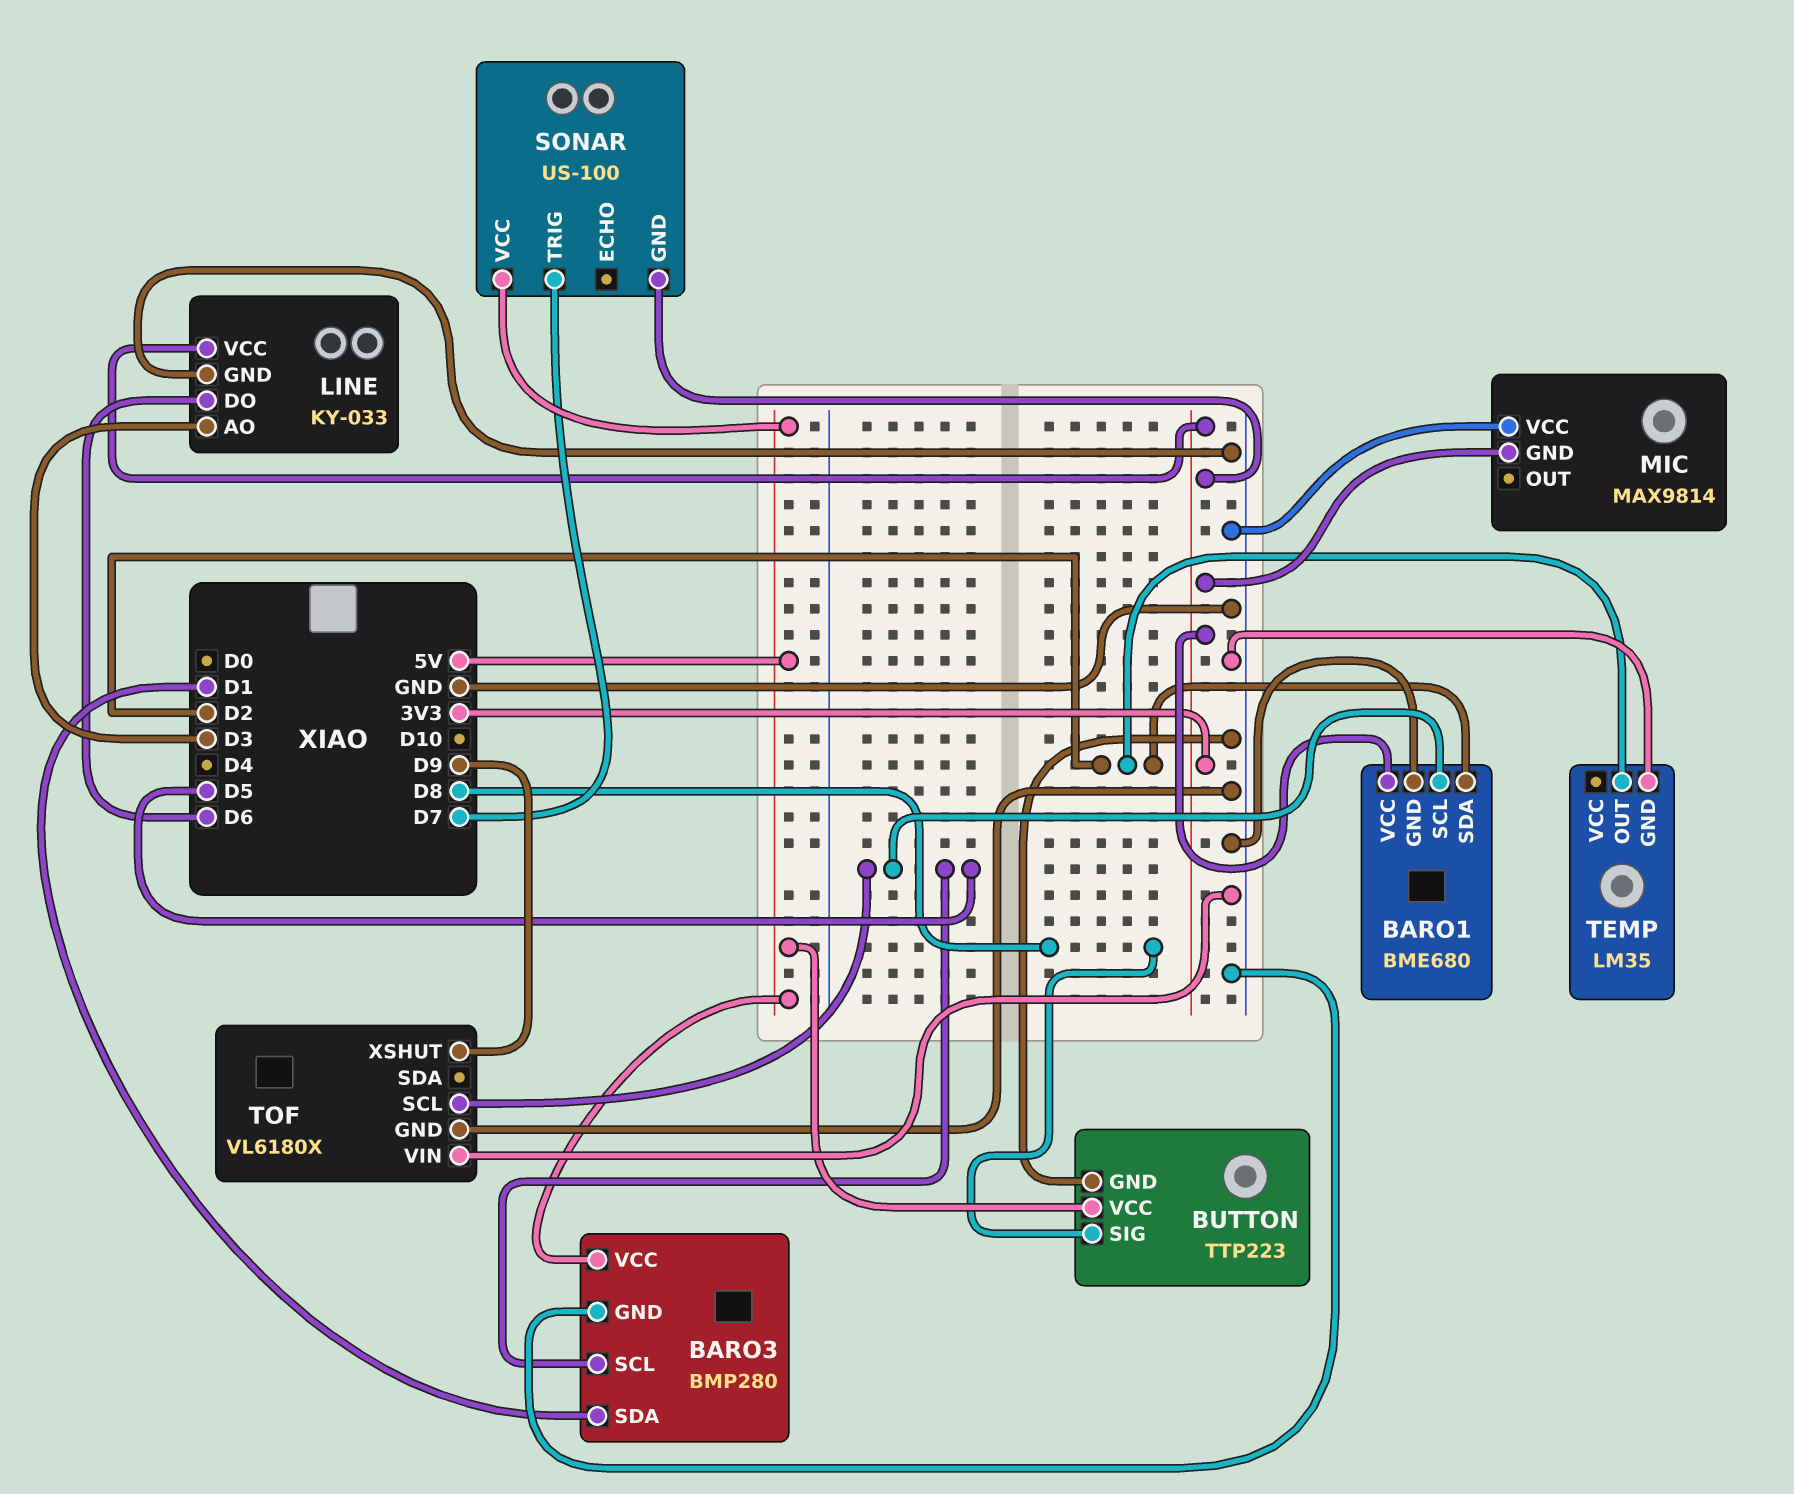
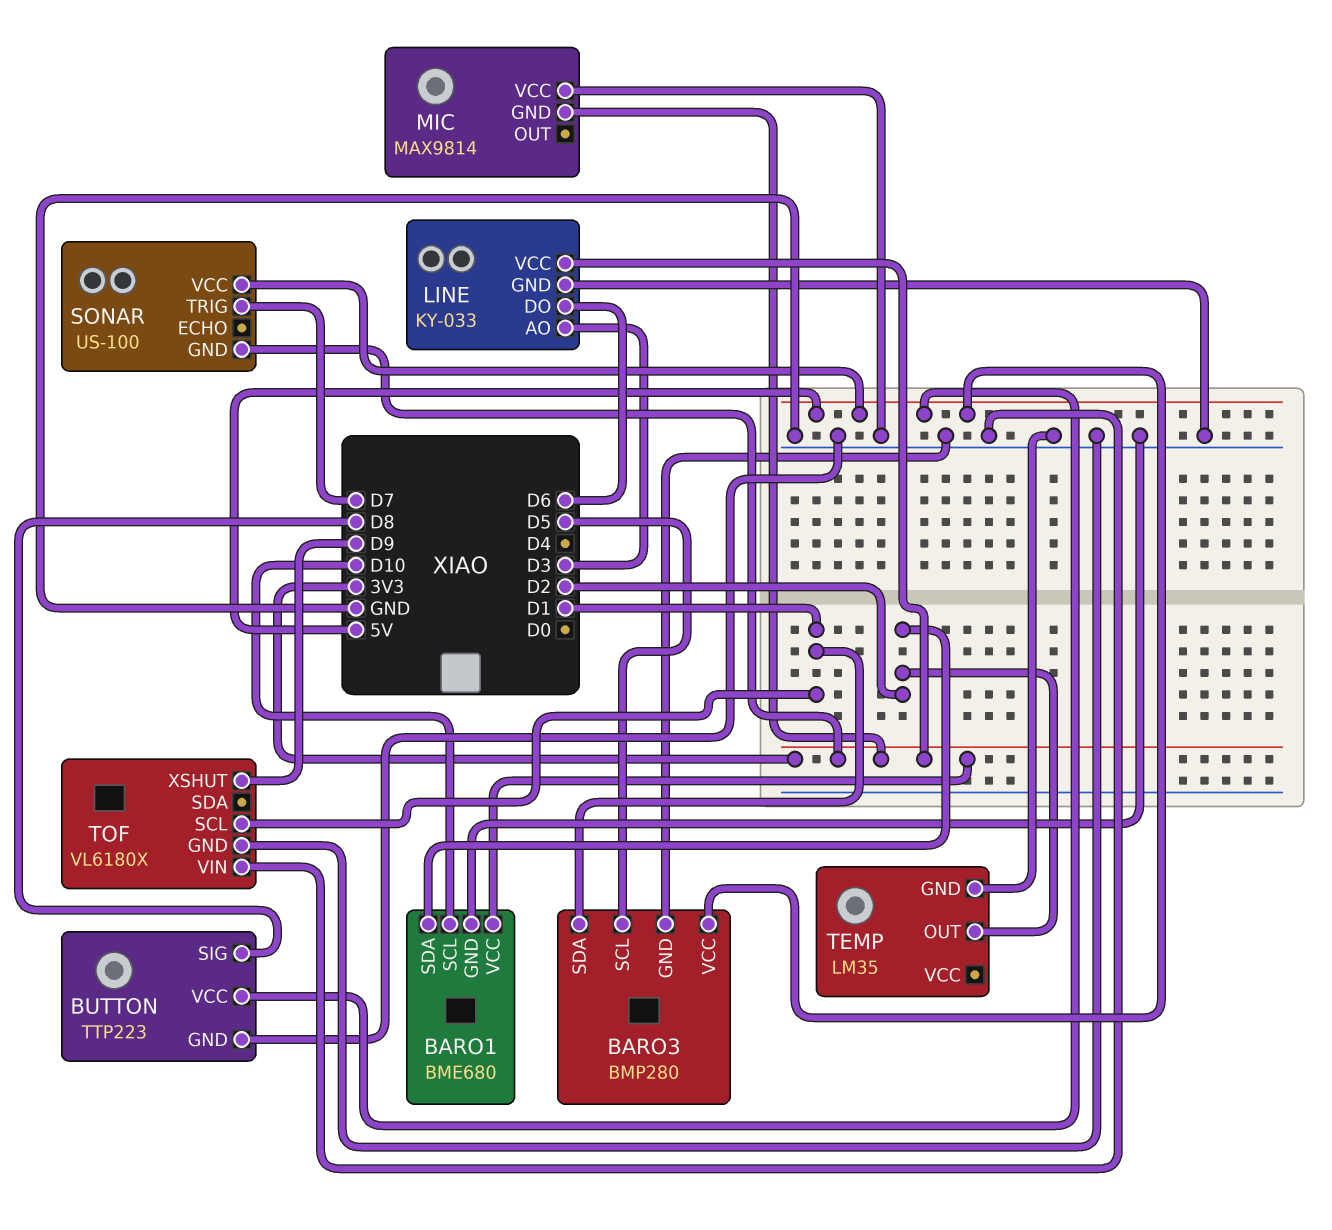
BARO1 pin SCL: D5 -> D10
TOF pin SCL: D5 -> D1

